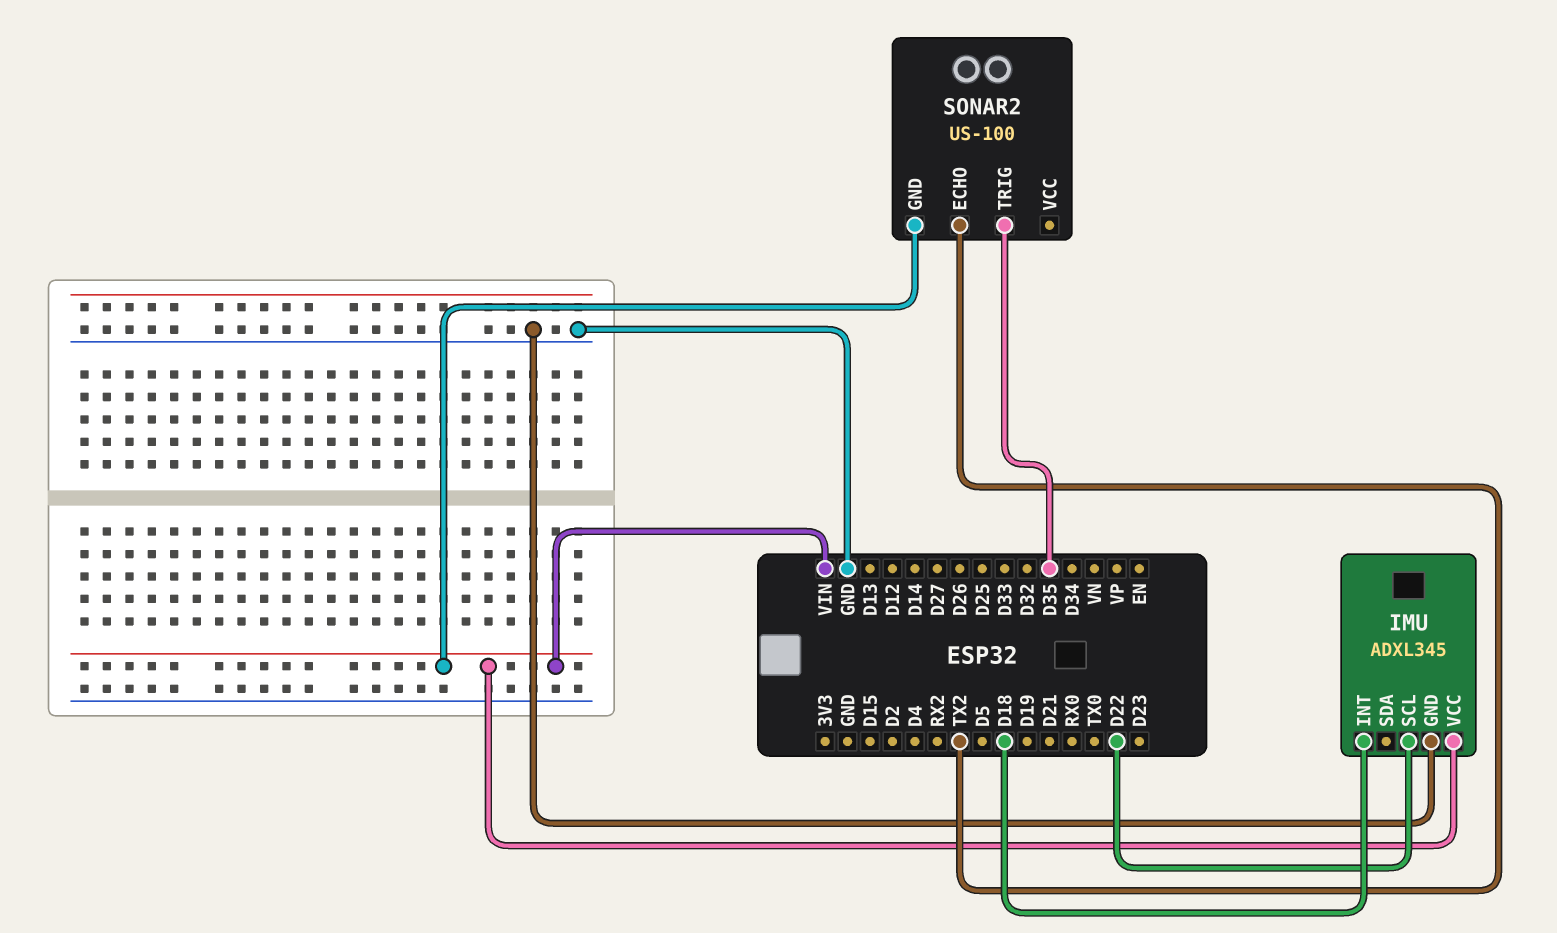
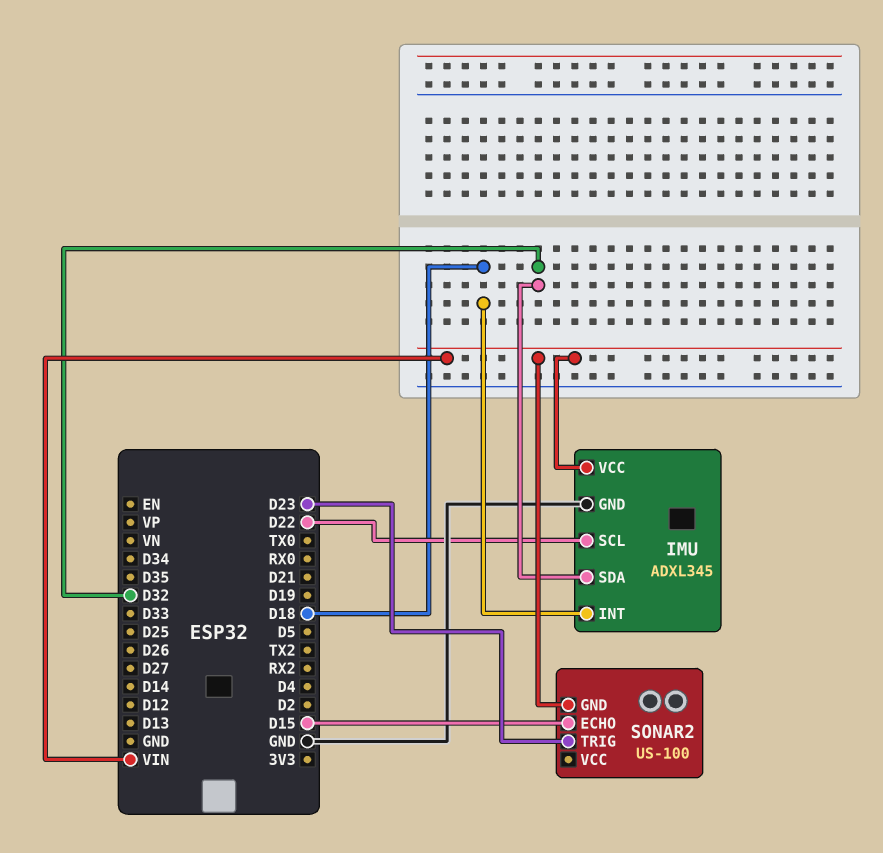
IMU pin SDA: none -> D32
SONAR2 pin ECHO: TX2 -> D15
SONAR2 pin TRIG: D35 -> D23

